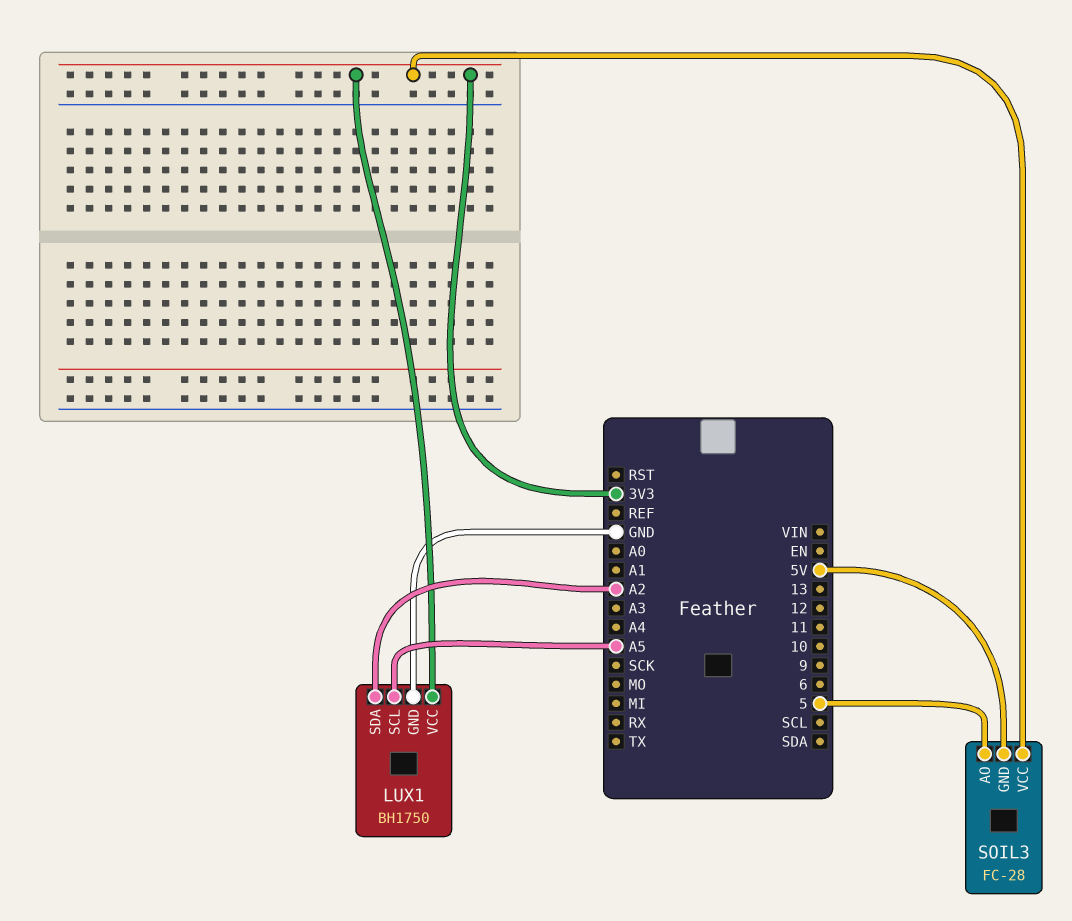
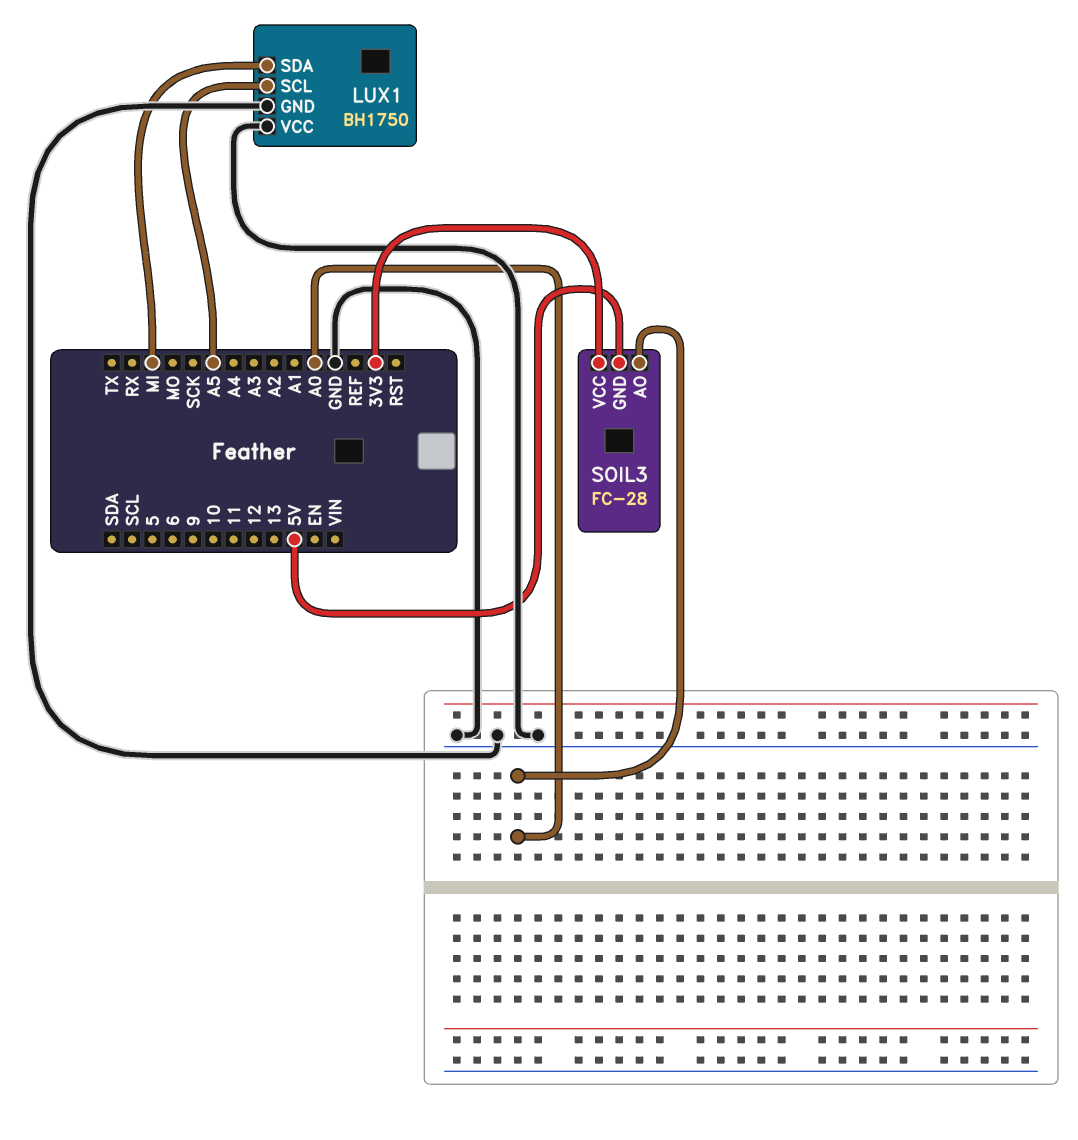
LUX1 pin SDA: A2 -> MI
LUX1 pin VCC: 3V3 -> GND
SOIL3 pin AO: 5 -> A0

